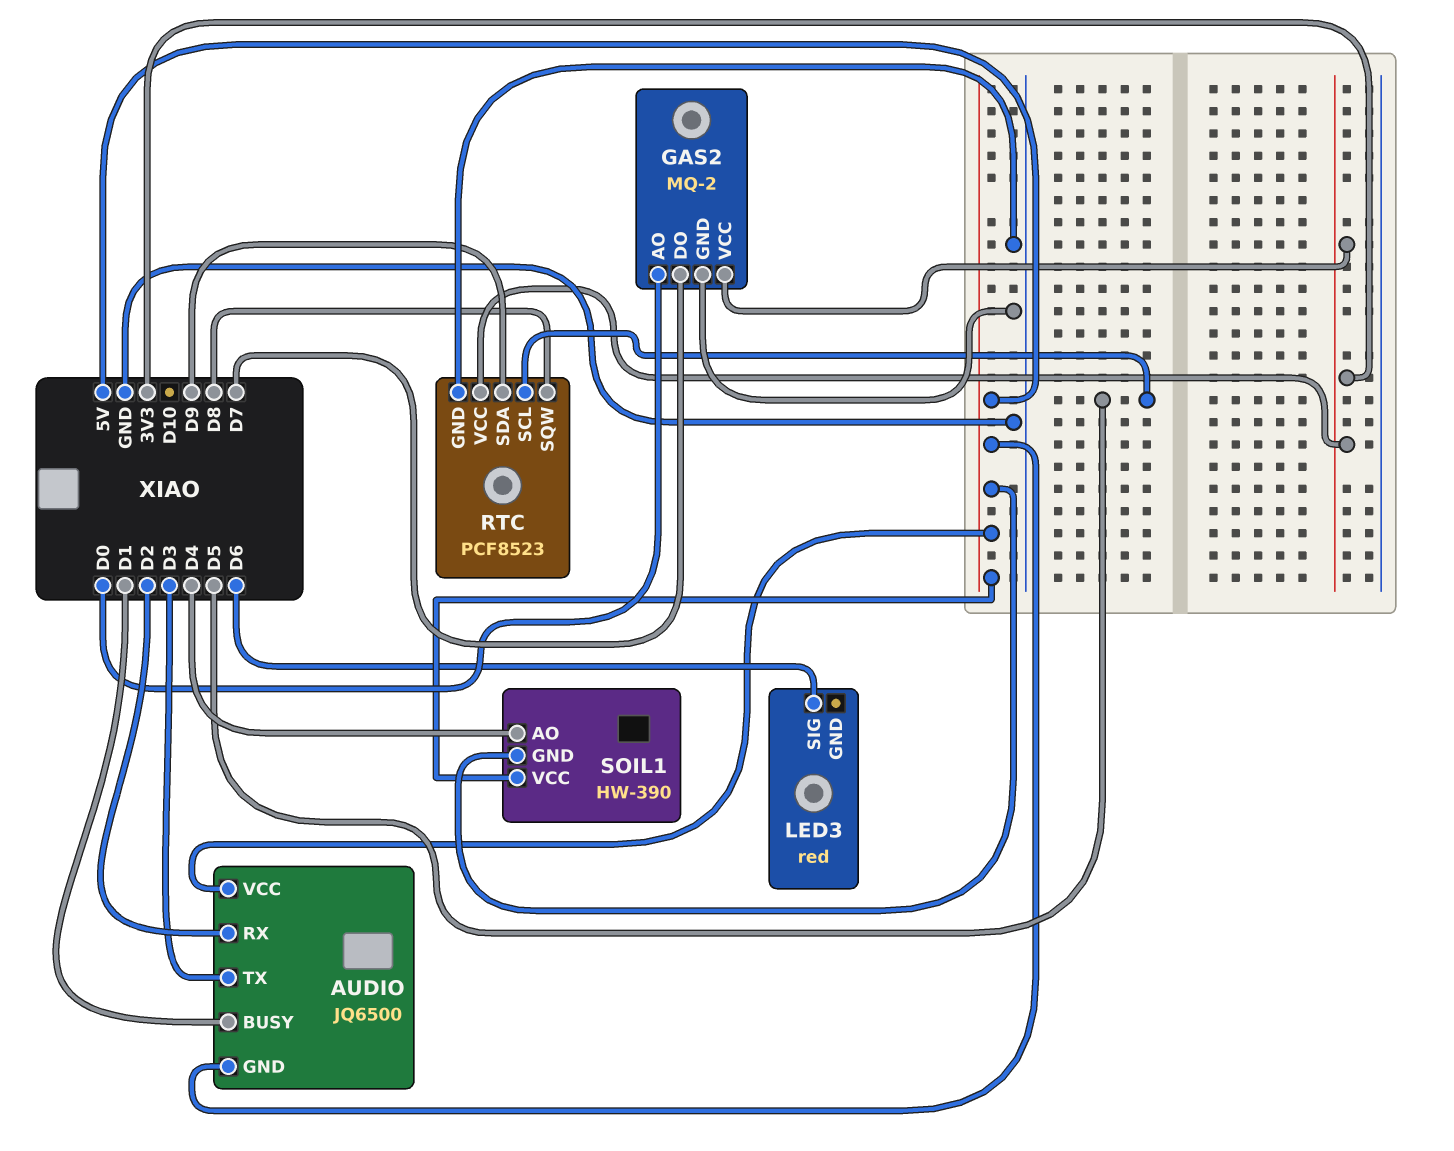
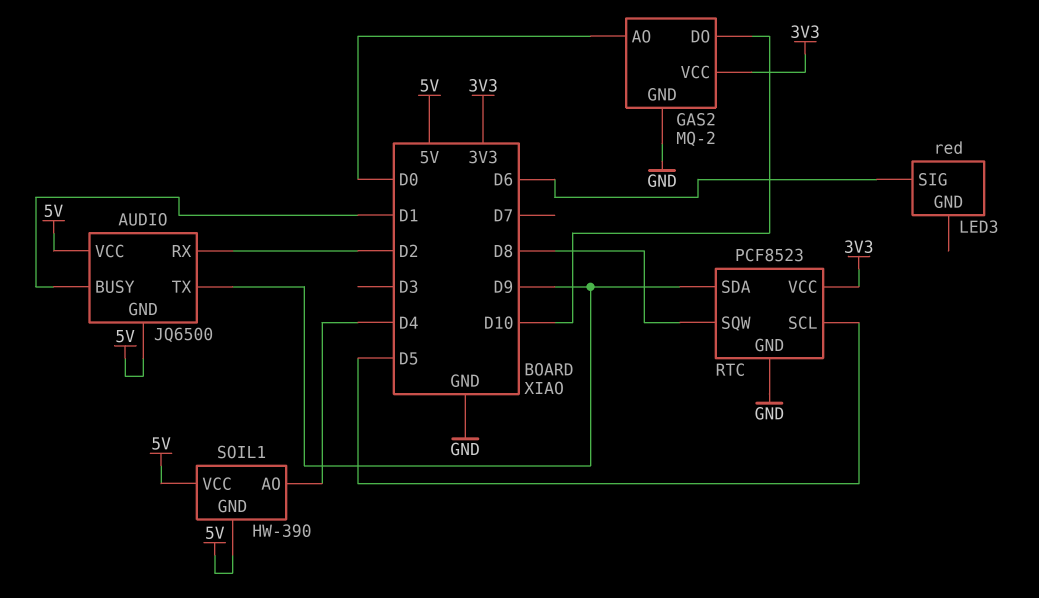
AUDIO pin TX: D3 -> D9
GAS2 pin DO: D7 -> D10

